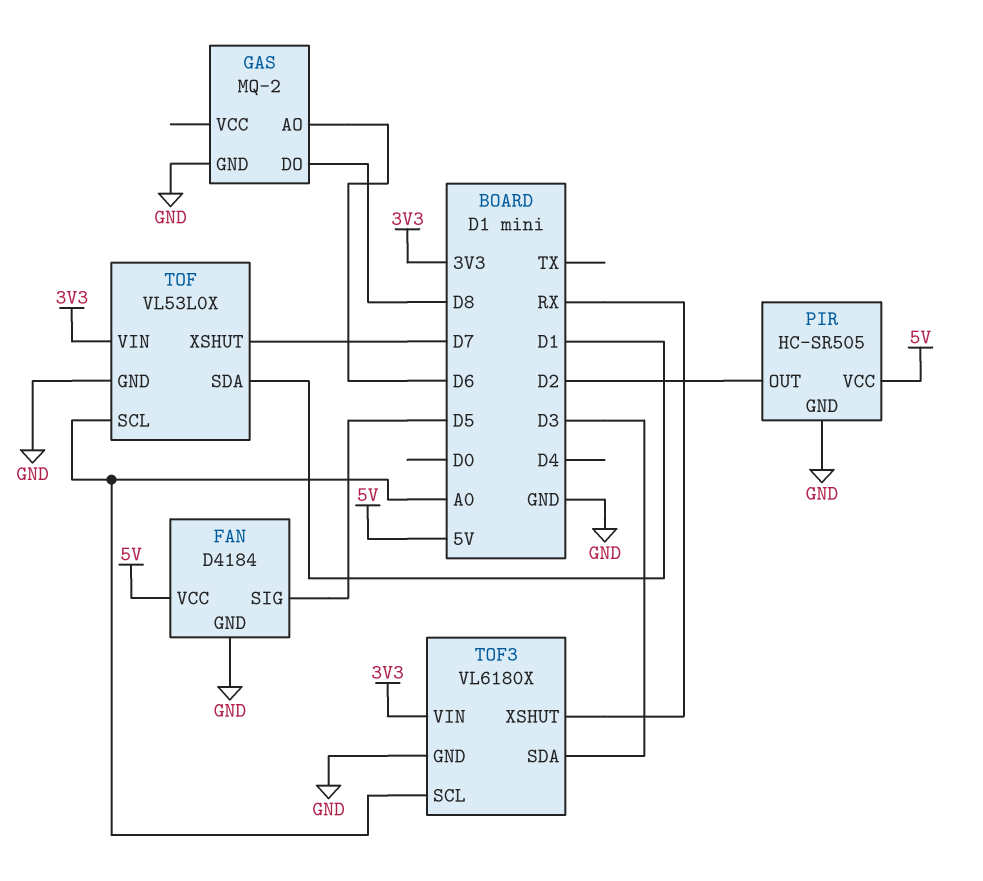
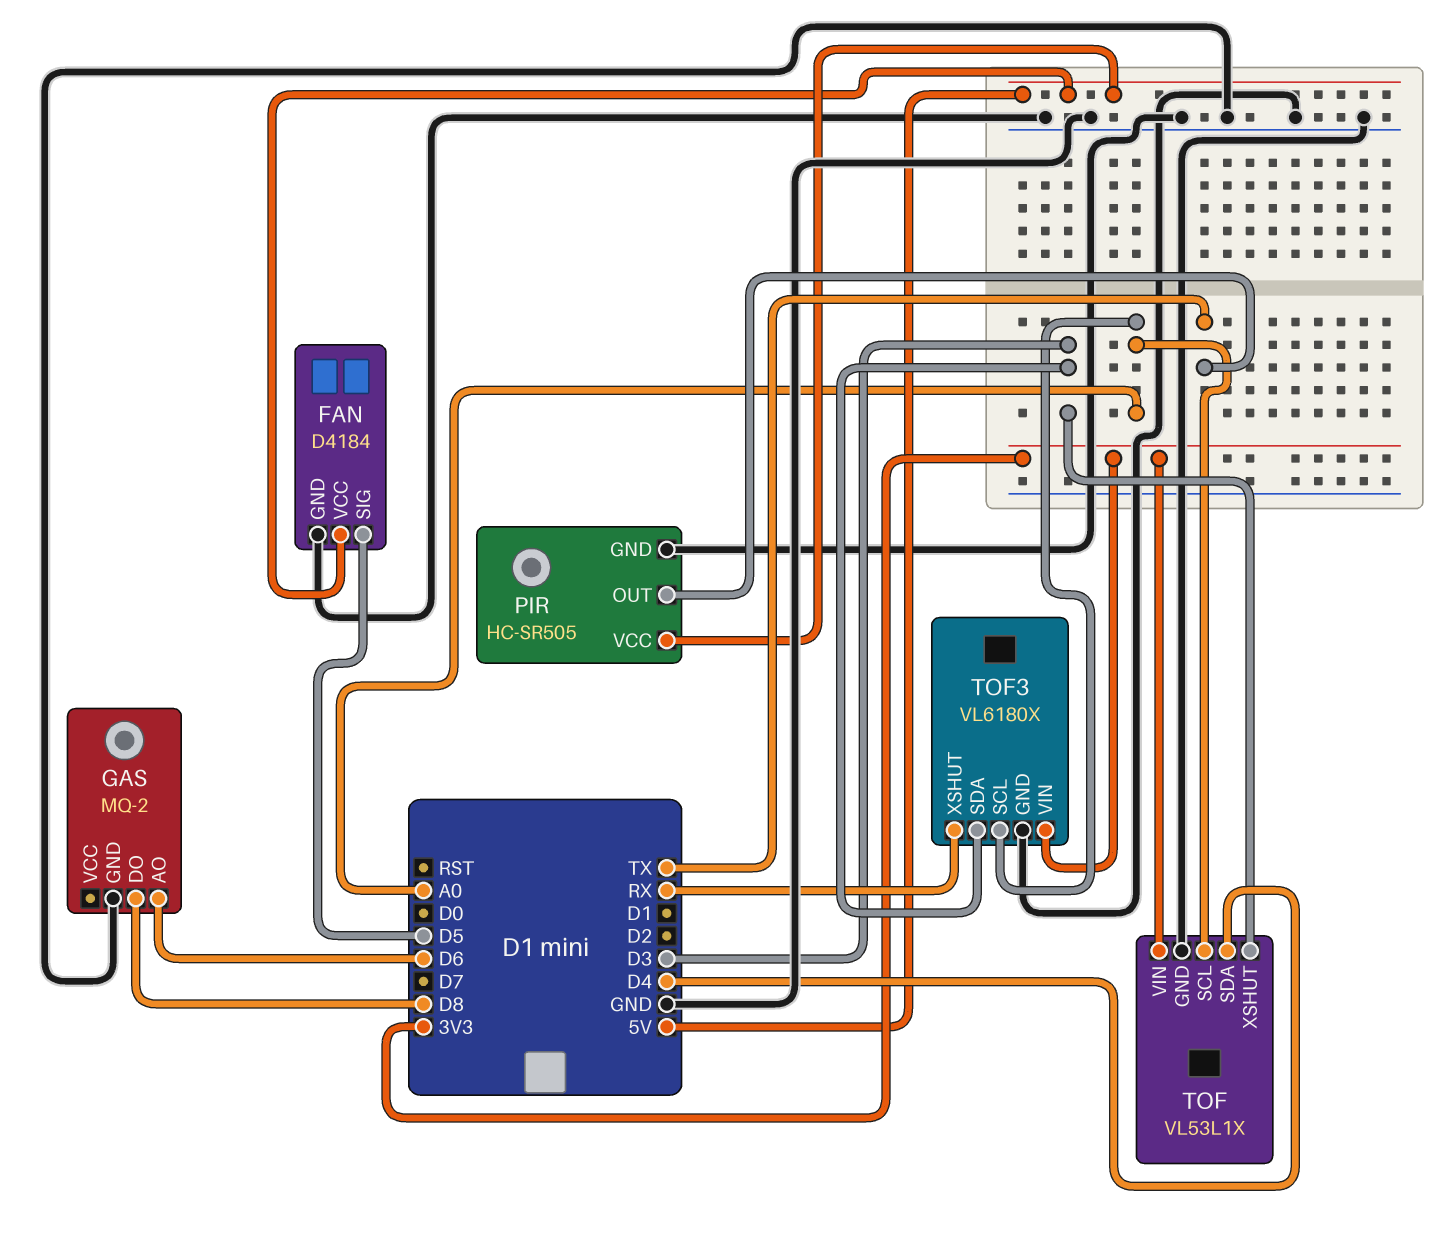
PIR pin OUT: D2 -> TX
TOF: VL53L0X -> VL53L1X
TOF pin SDA: D1 -> D4
TOF pin XSHUT: D7 -> D3

